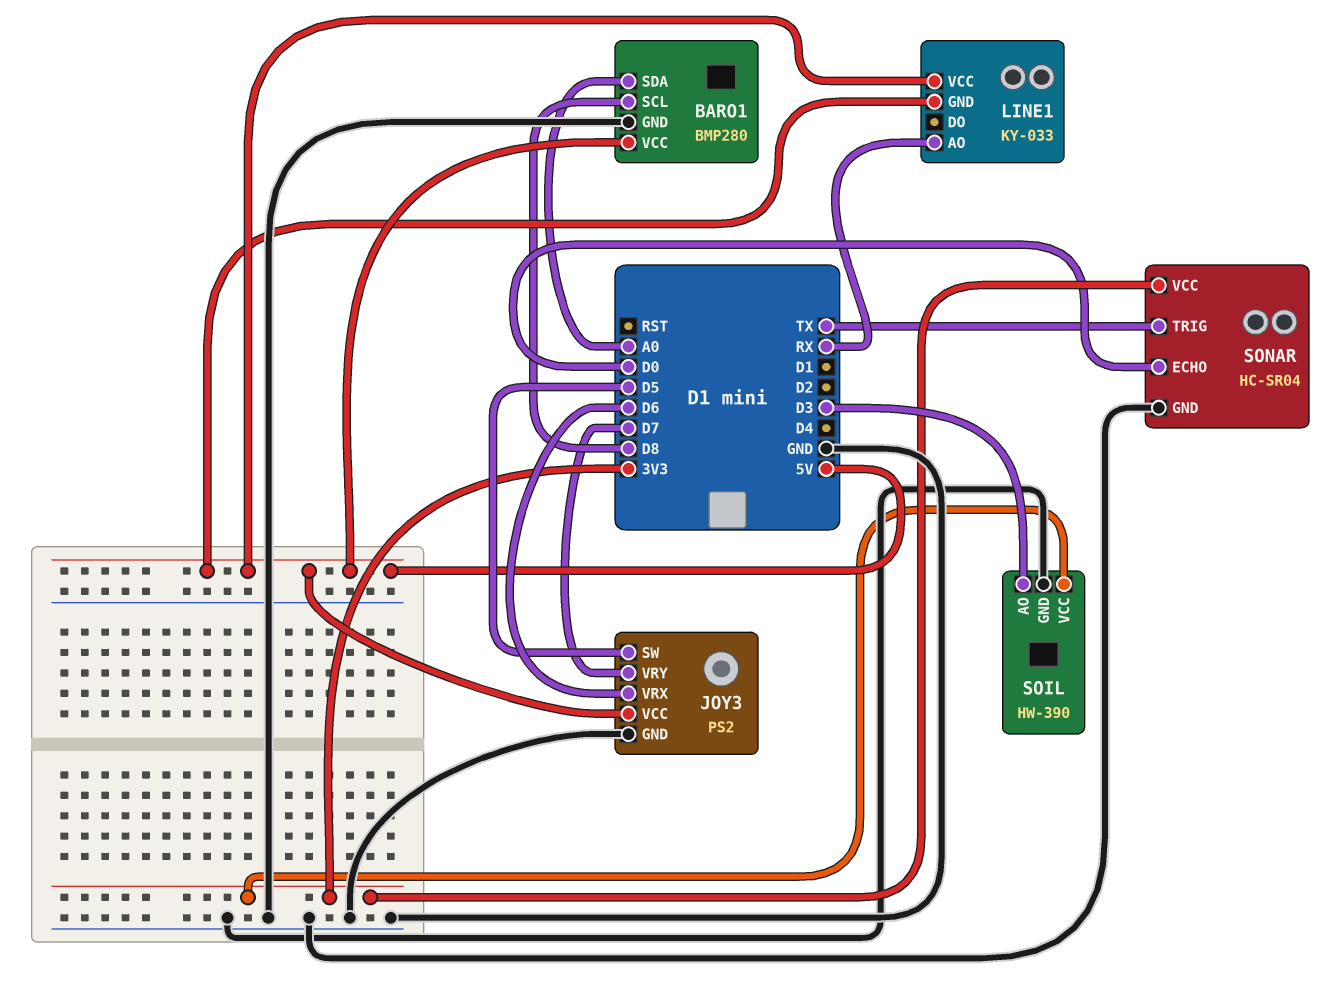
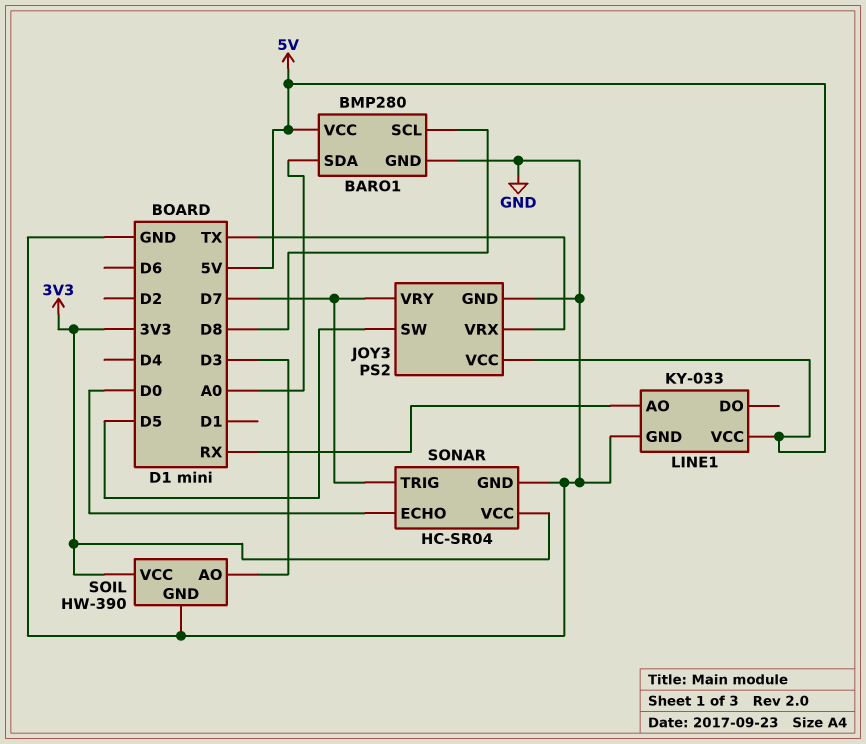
JOY3 pin VRX: D6 -> TX
LINE1 pin GND: 5V -> GND
SONAR pin TRIG: TX -> D7

